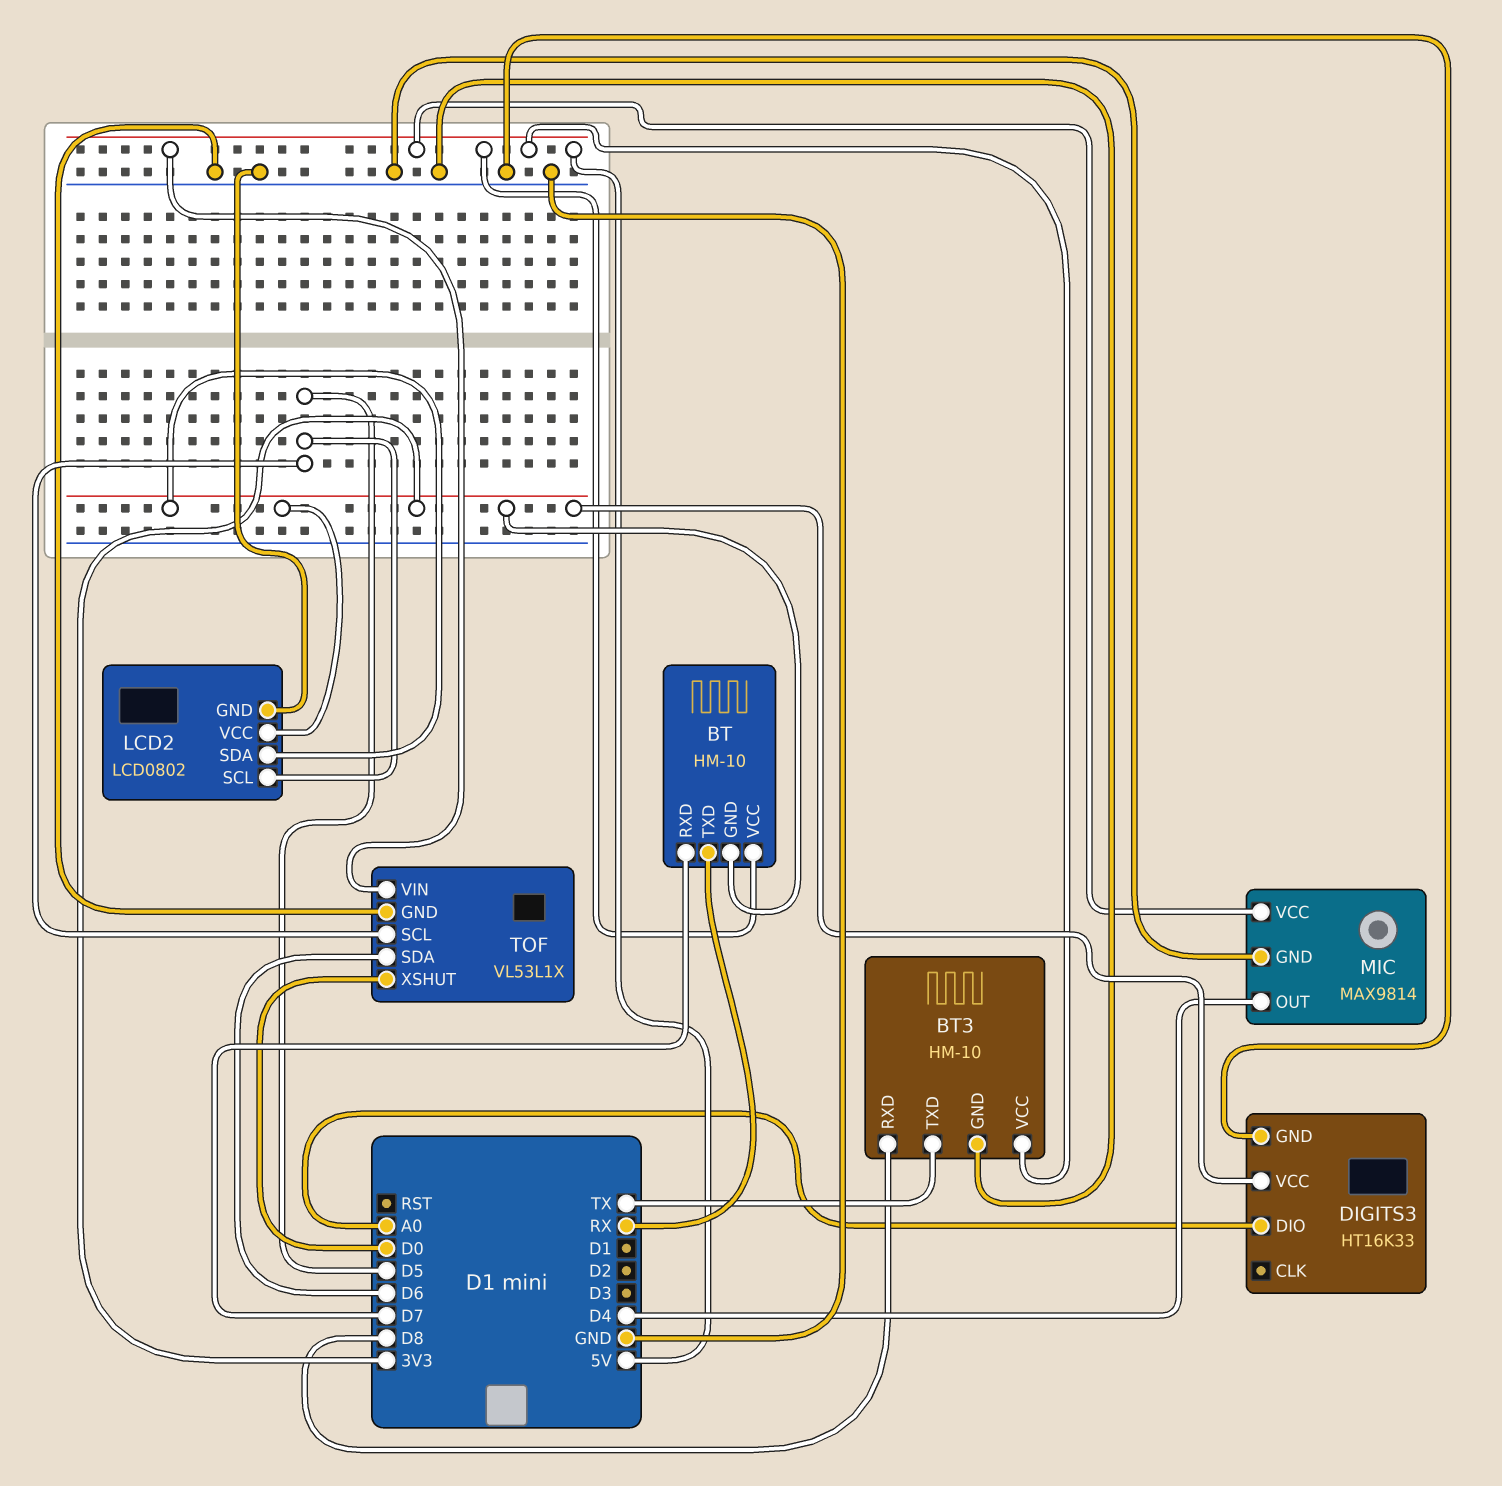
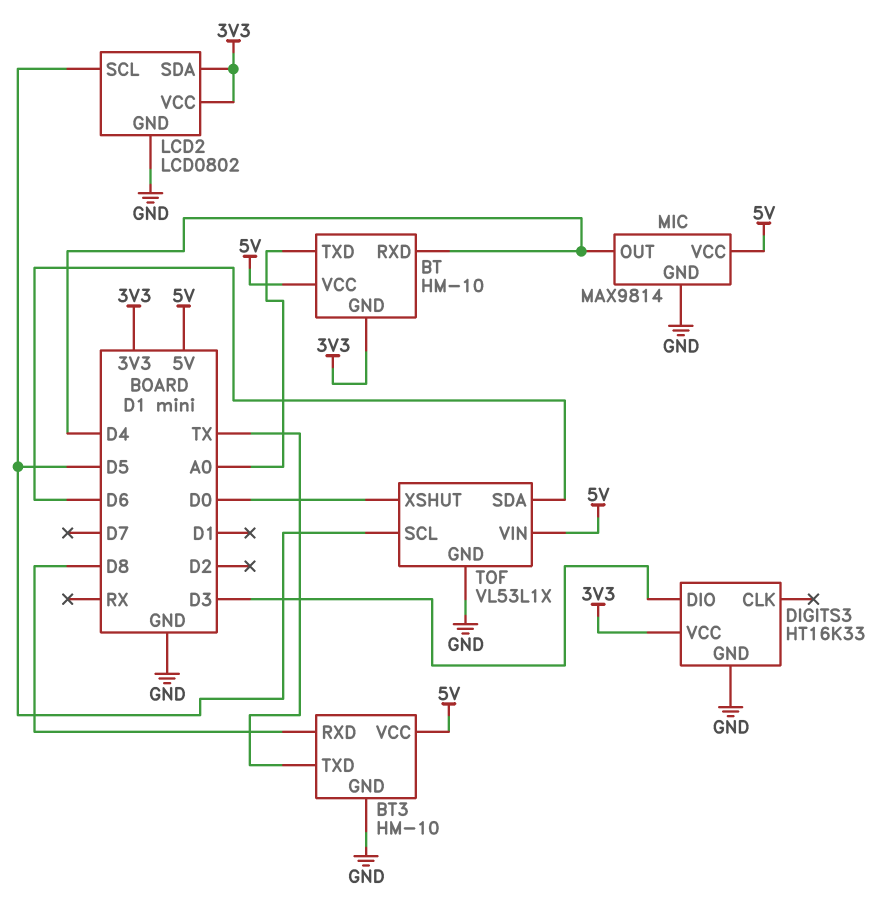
BT pin RXD: D7 -> D4
BT pin TXD: RX -> A0
DIGITS3 pin DIO: A0 -> D3

